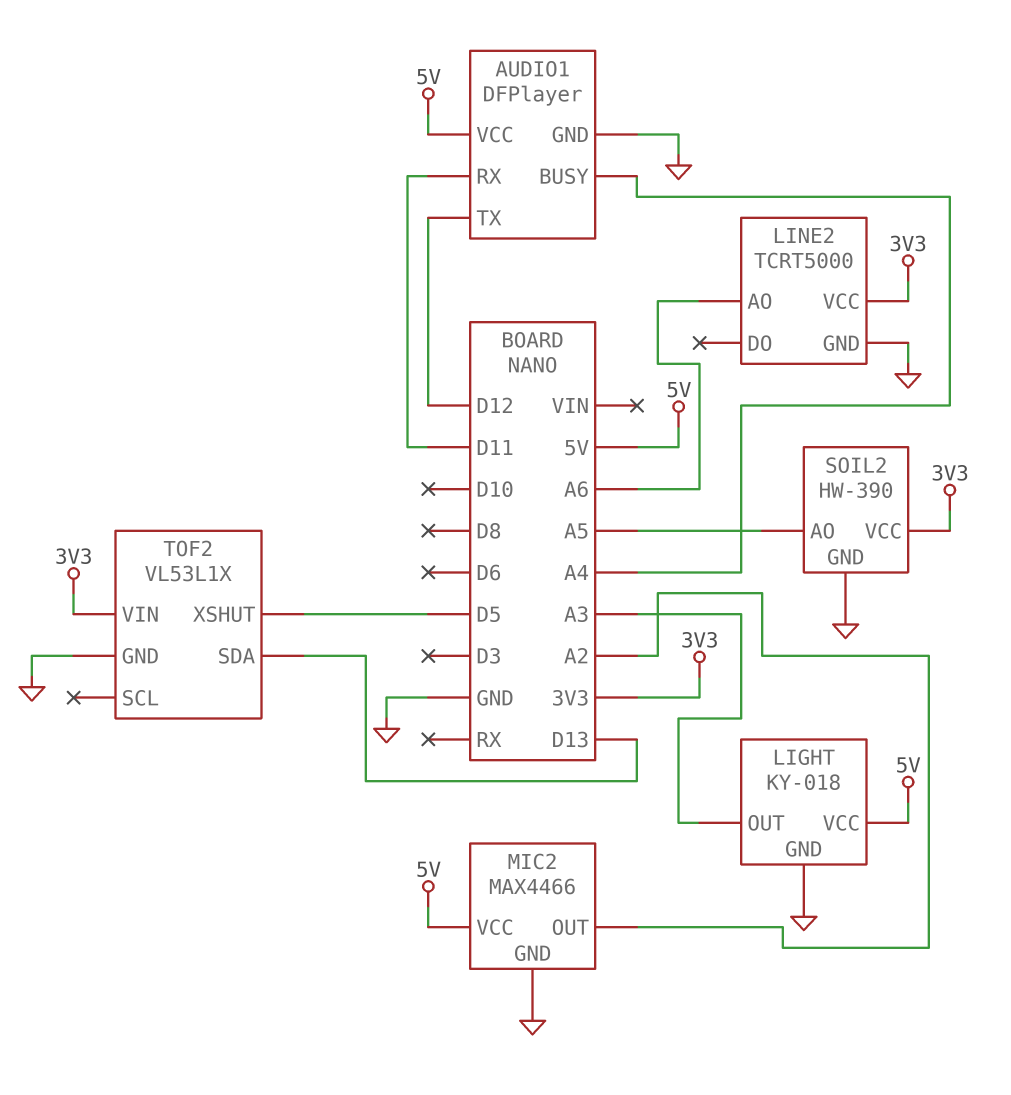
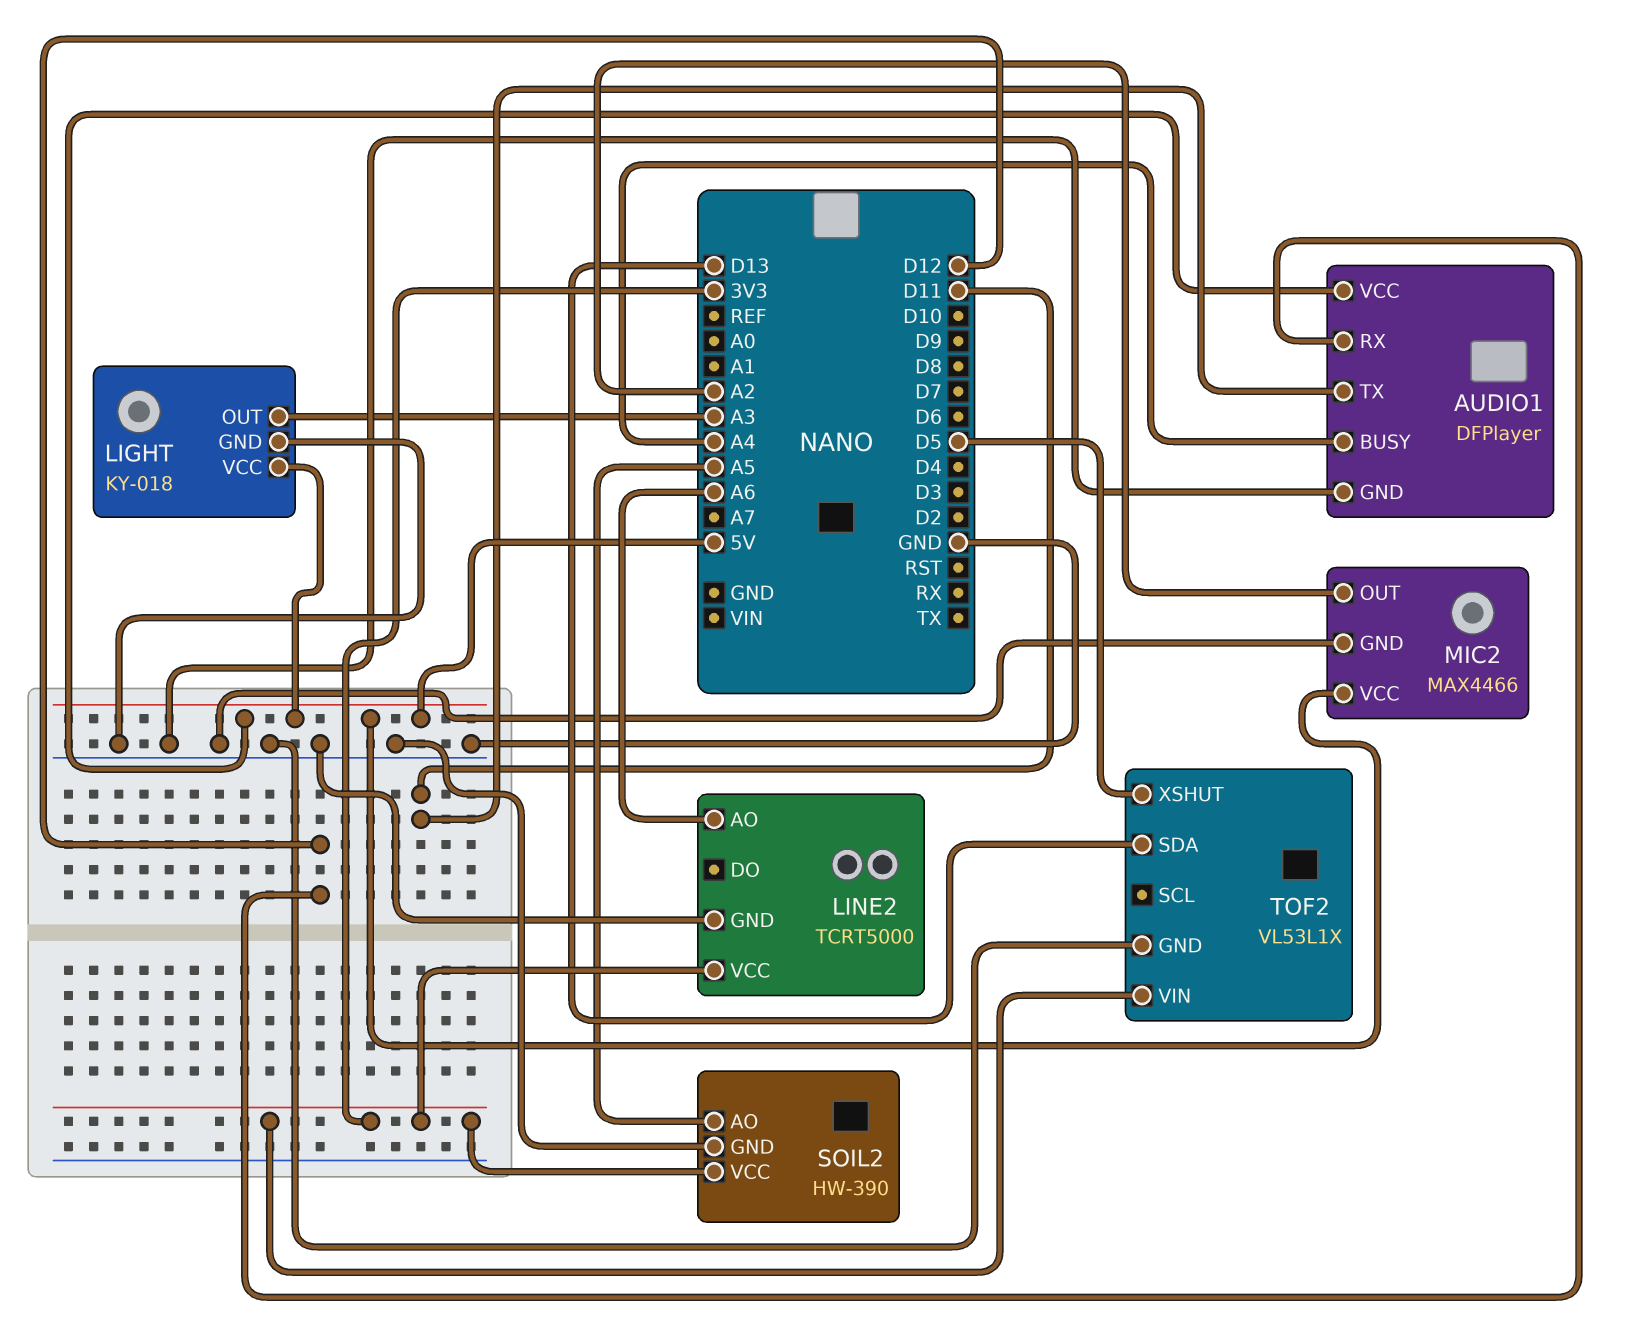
AUDIO1 pin RX: D11 -> D12
AUDIO1 pin TX: D12 -> D11

